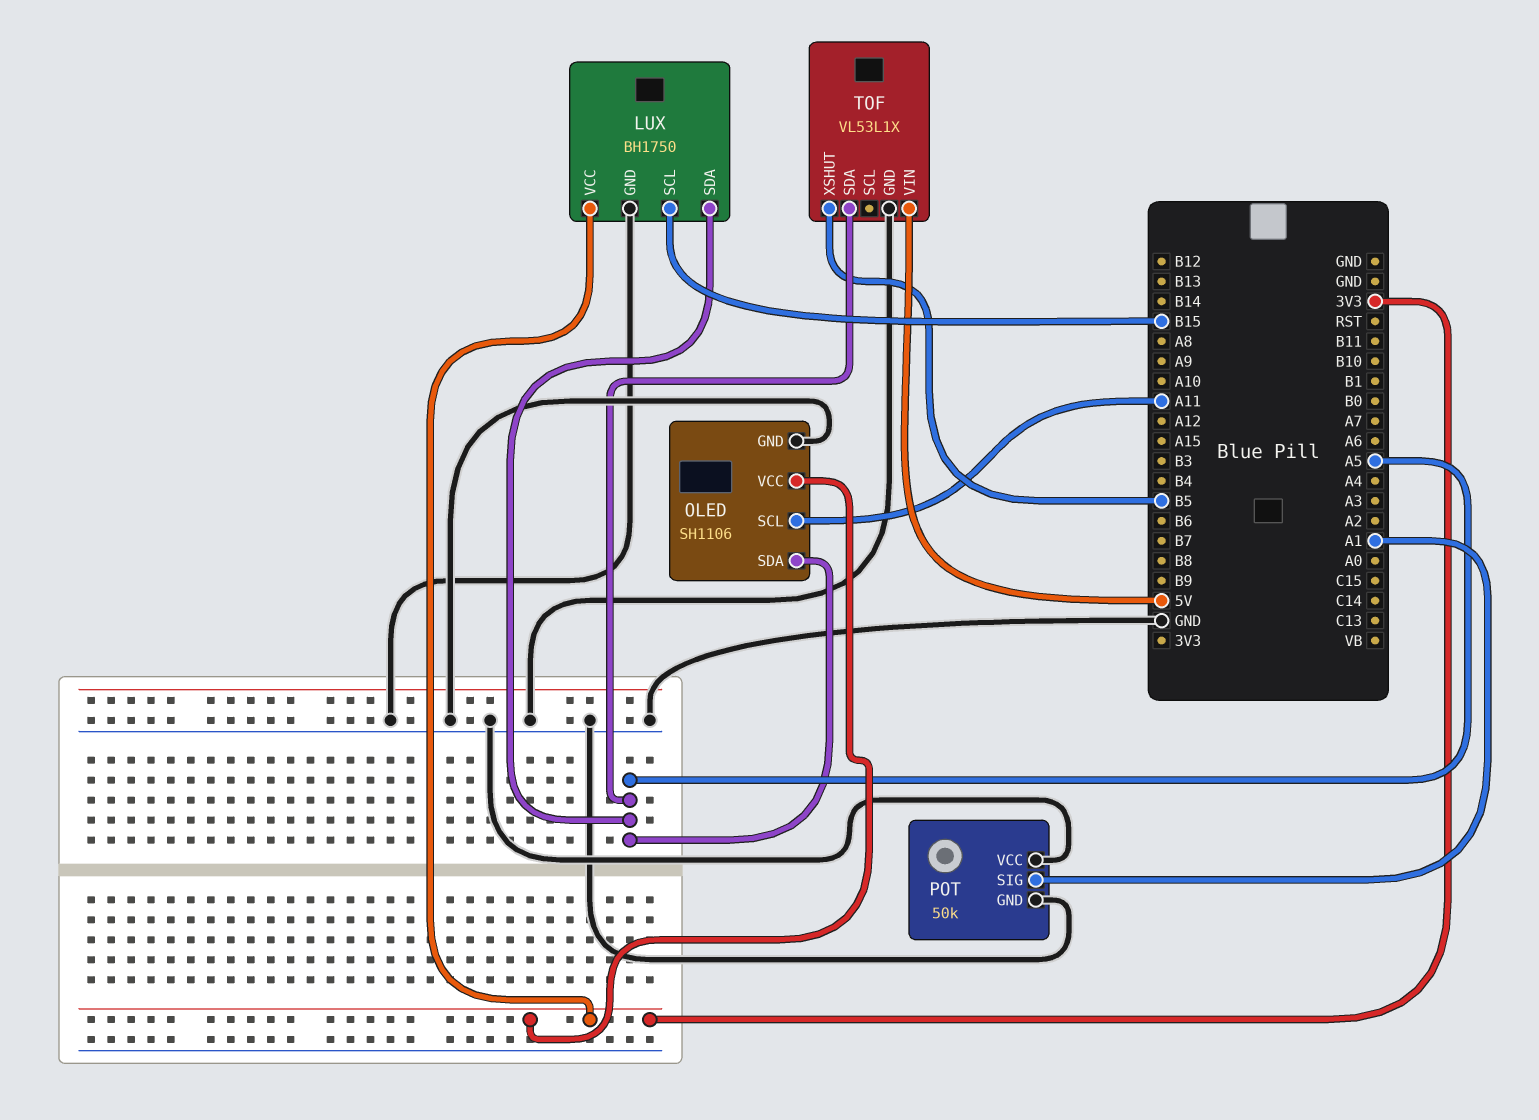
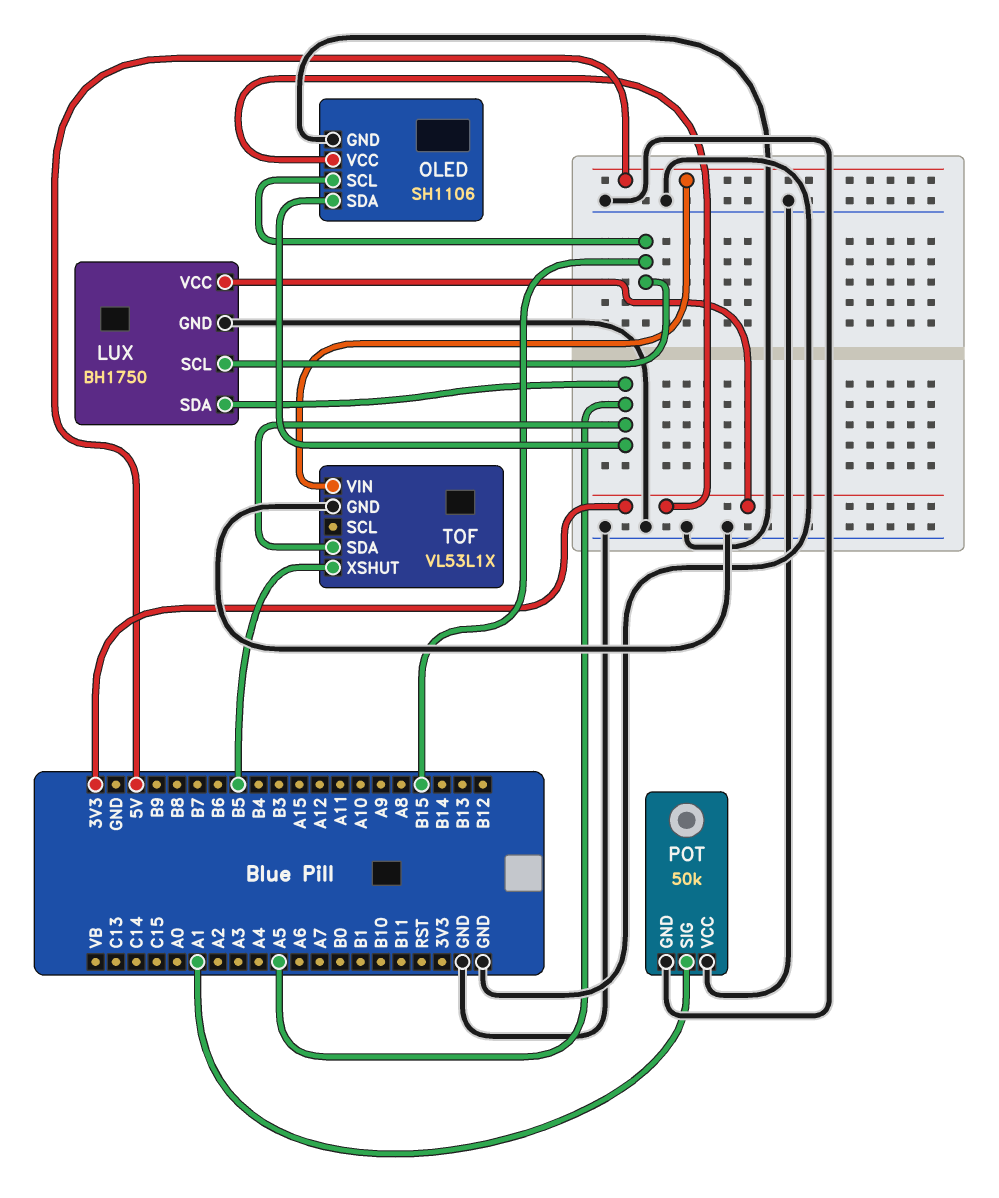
OLED pin SCL: A11 -> B15

